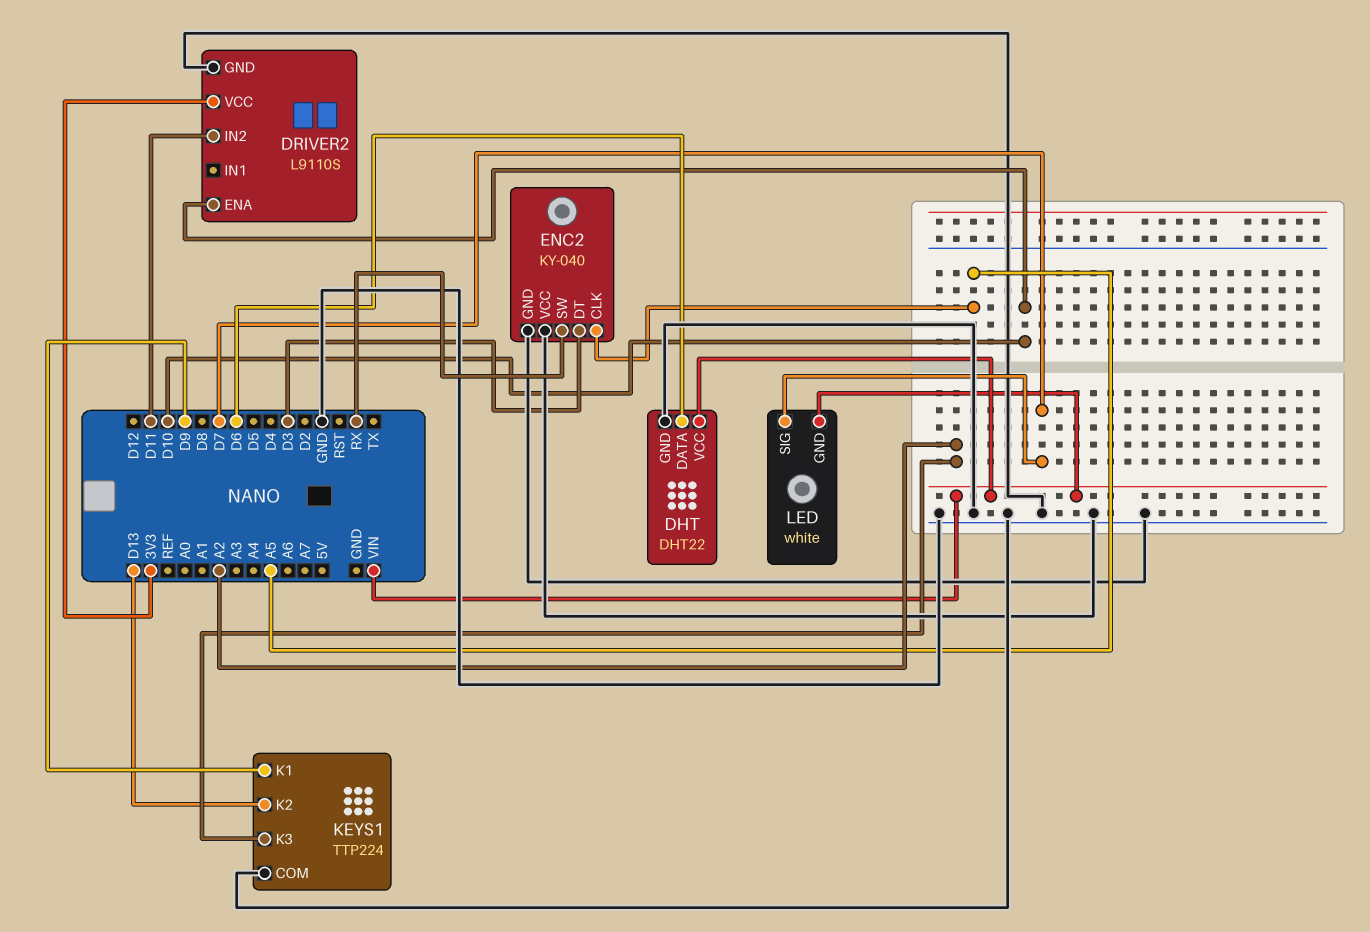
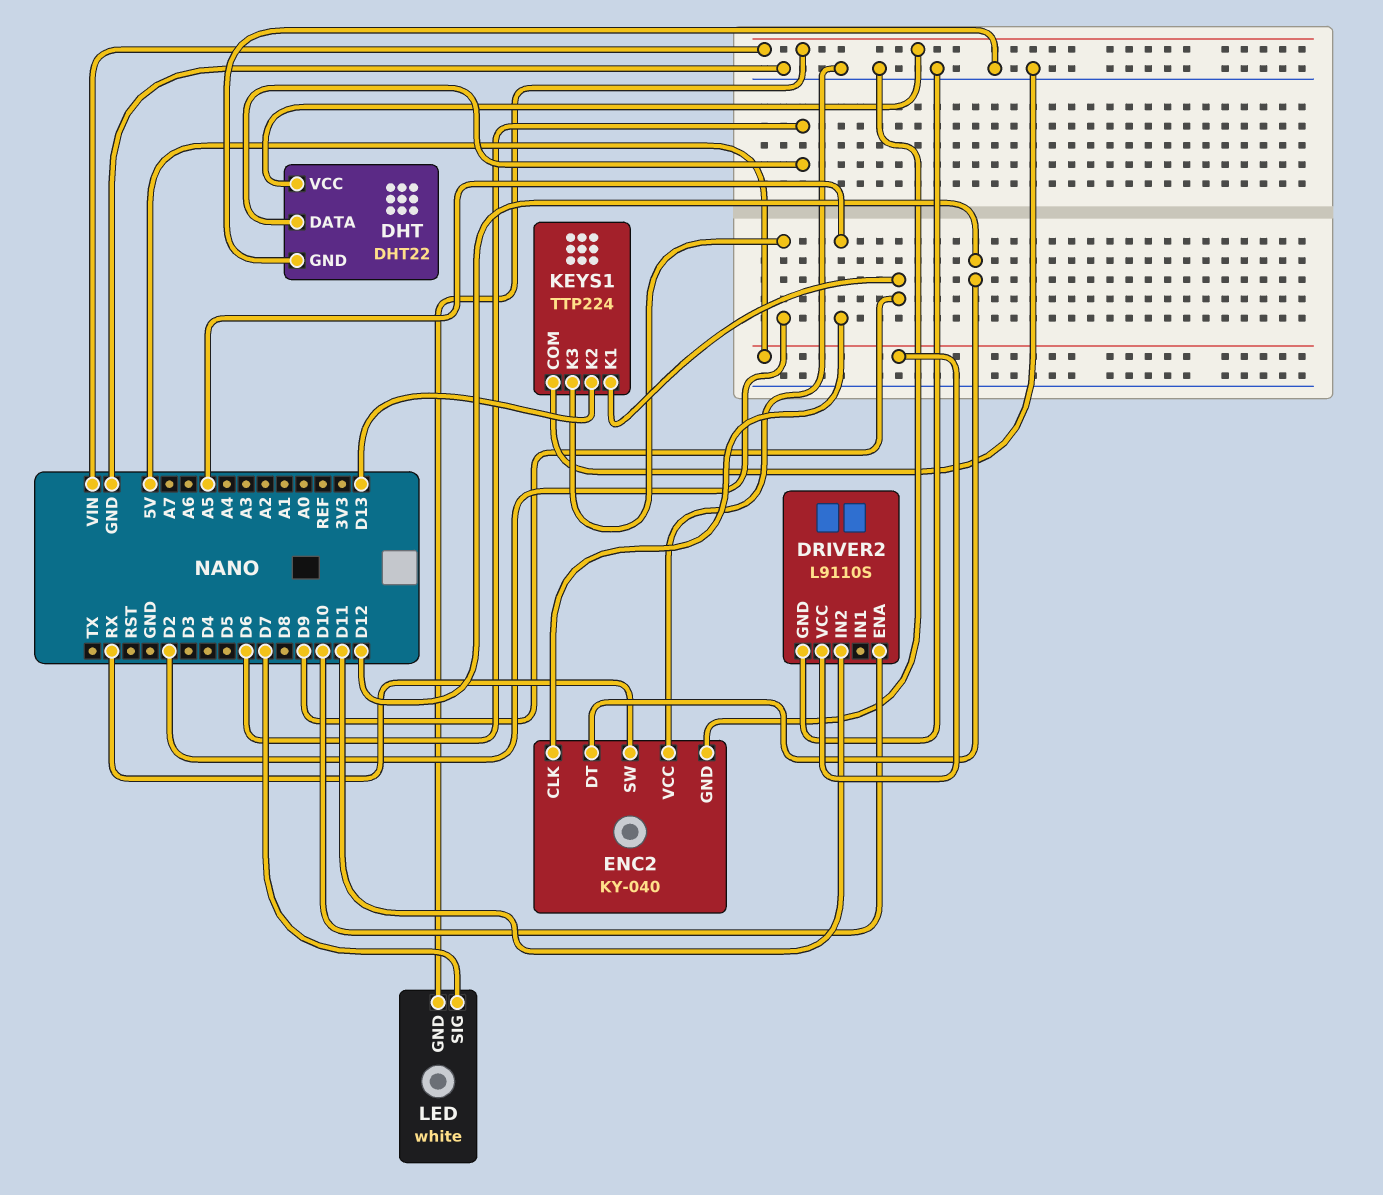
DRIVER2 pin VCC: 3V3 -> 5V
ENC2 pin DT: D3 -> D12
KEYS1 pin K3: A2 -> D2

